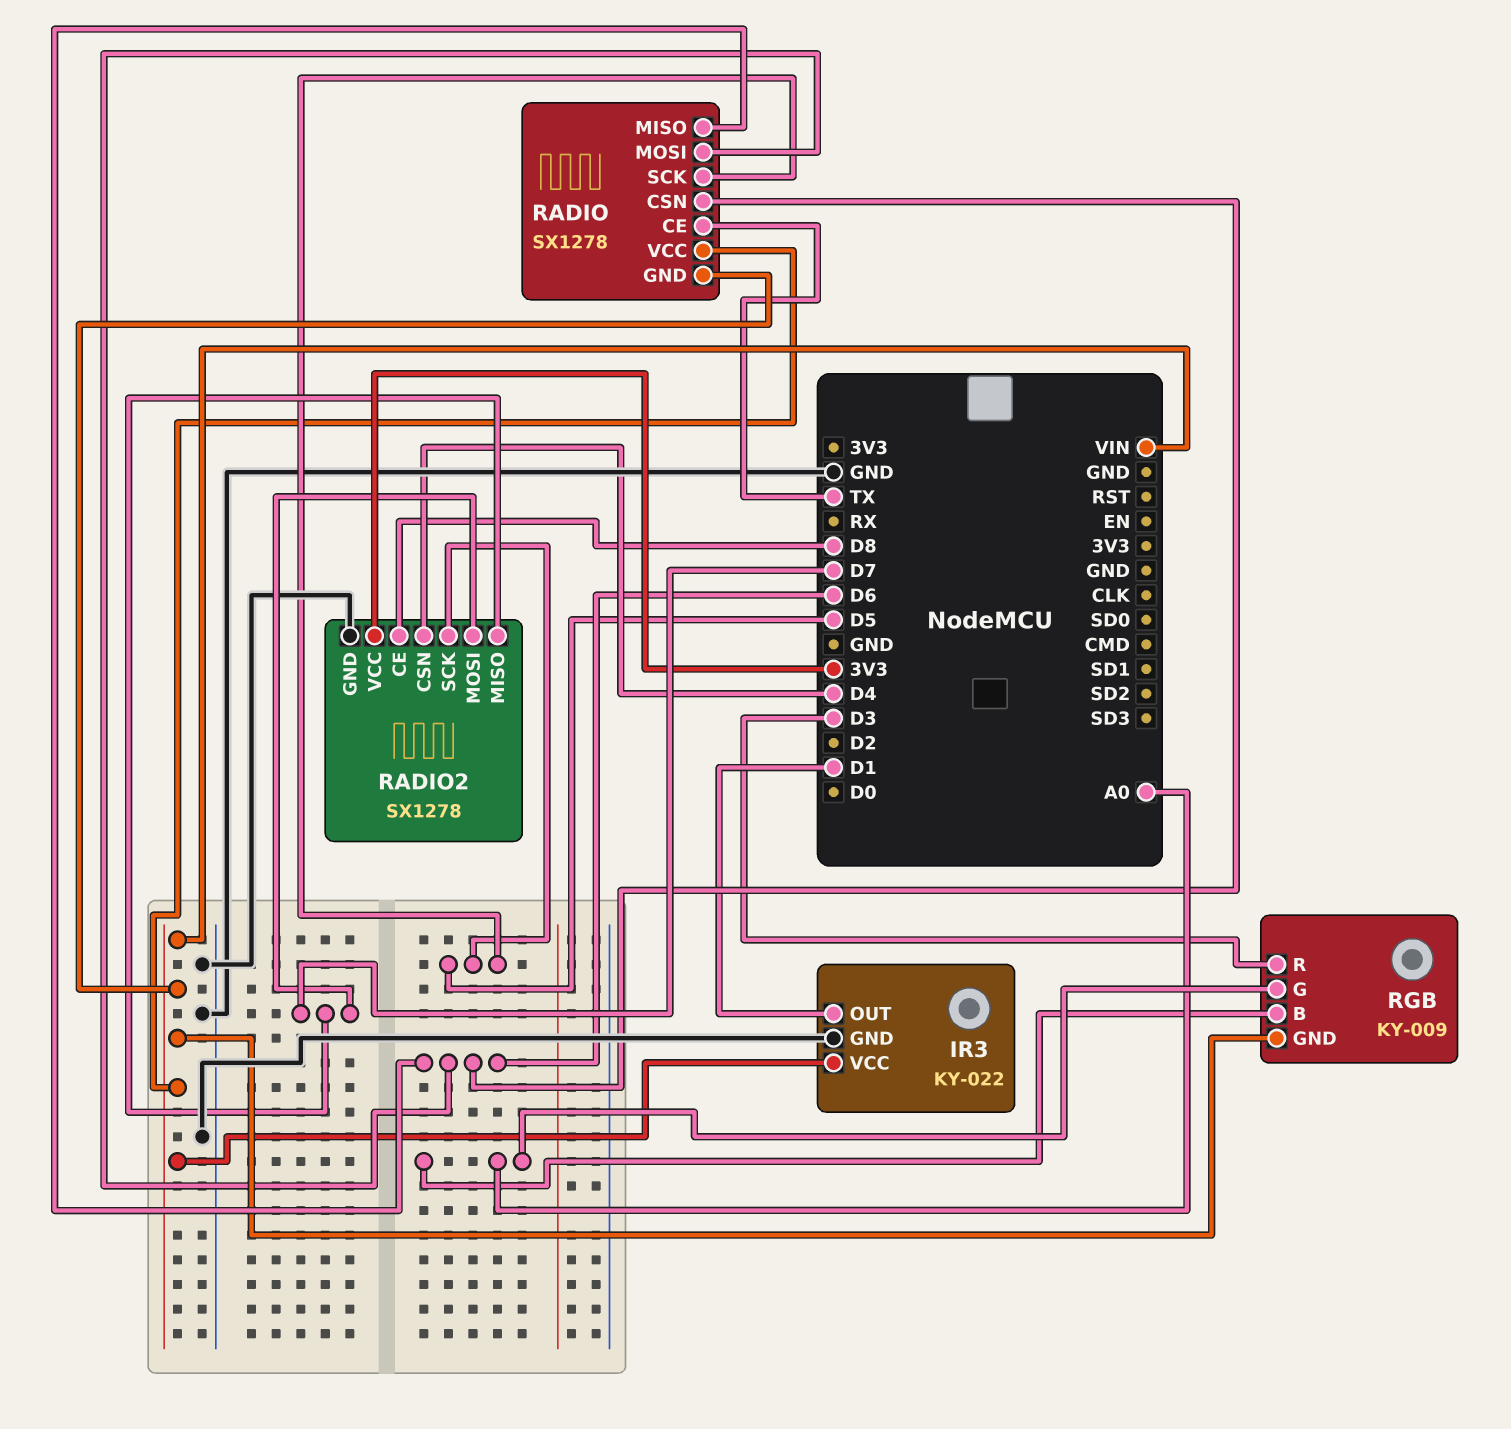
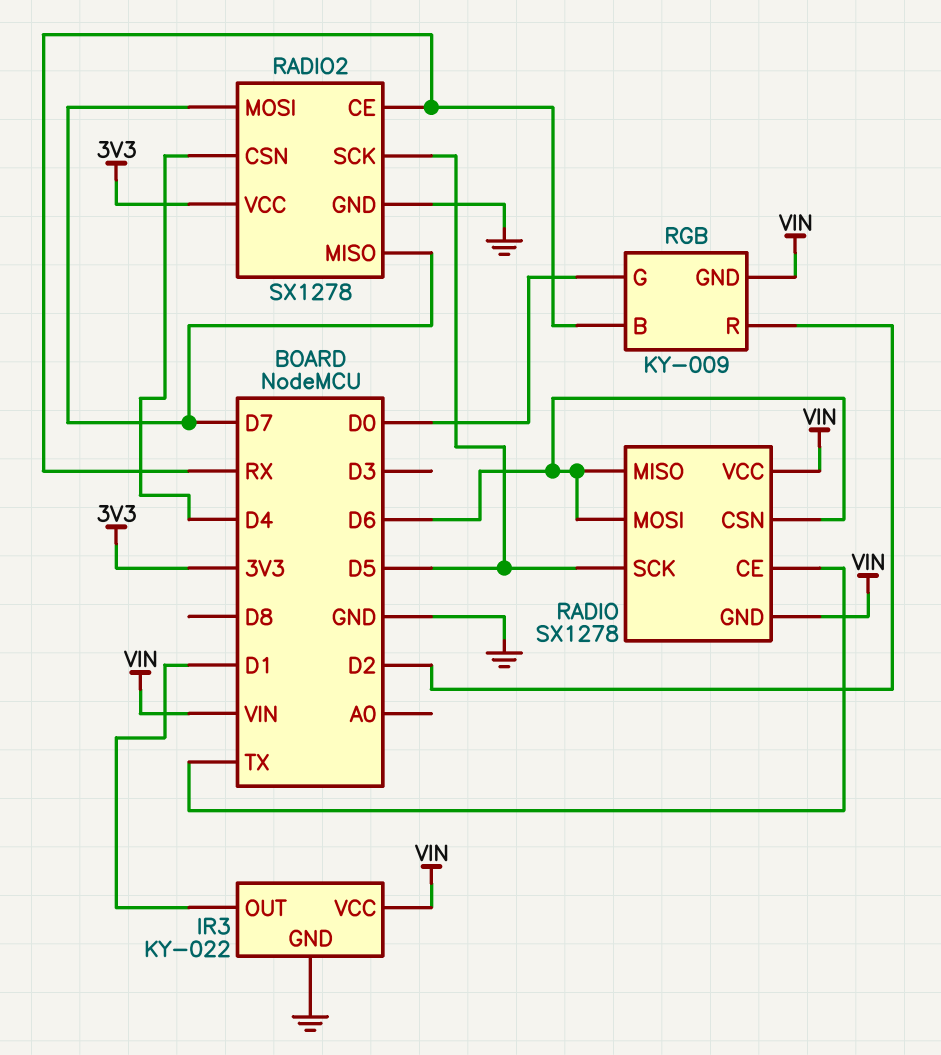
RADIO2 pin CE: D8 -> RX
RGB pin B: A0 -> RX
RGB pin G: A0 -> D0
RGB pin R: D3 -> D2

